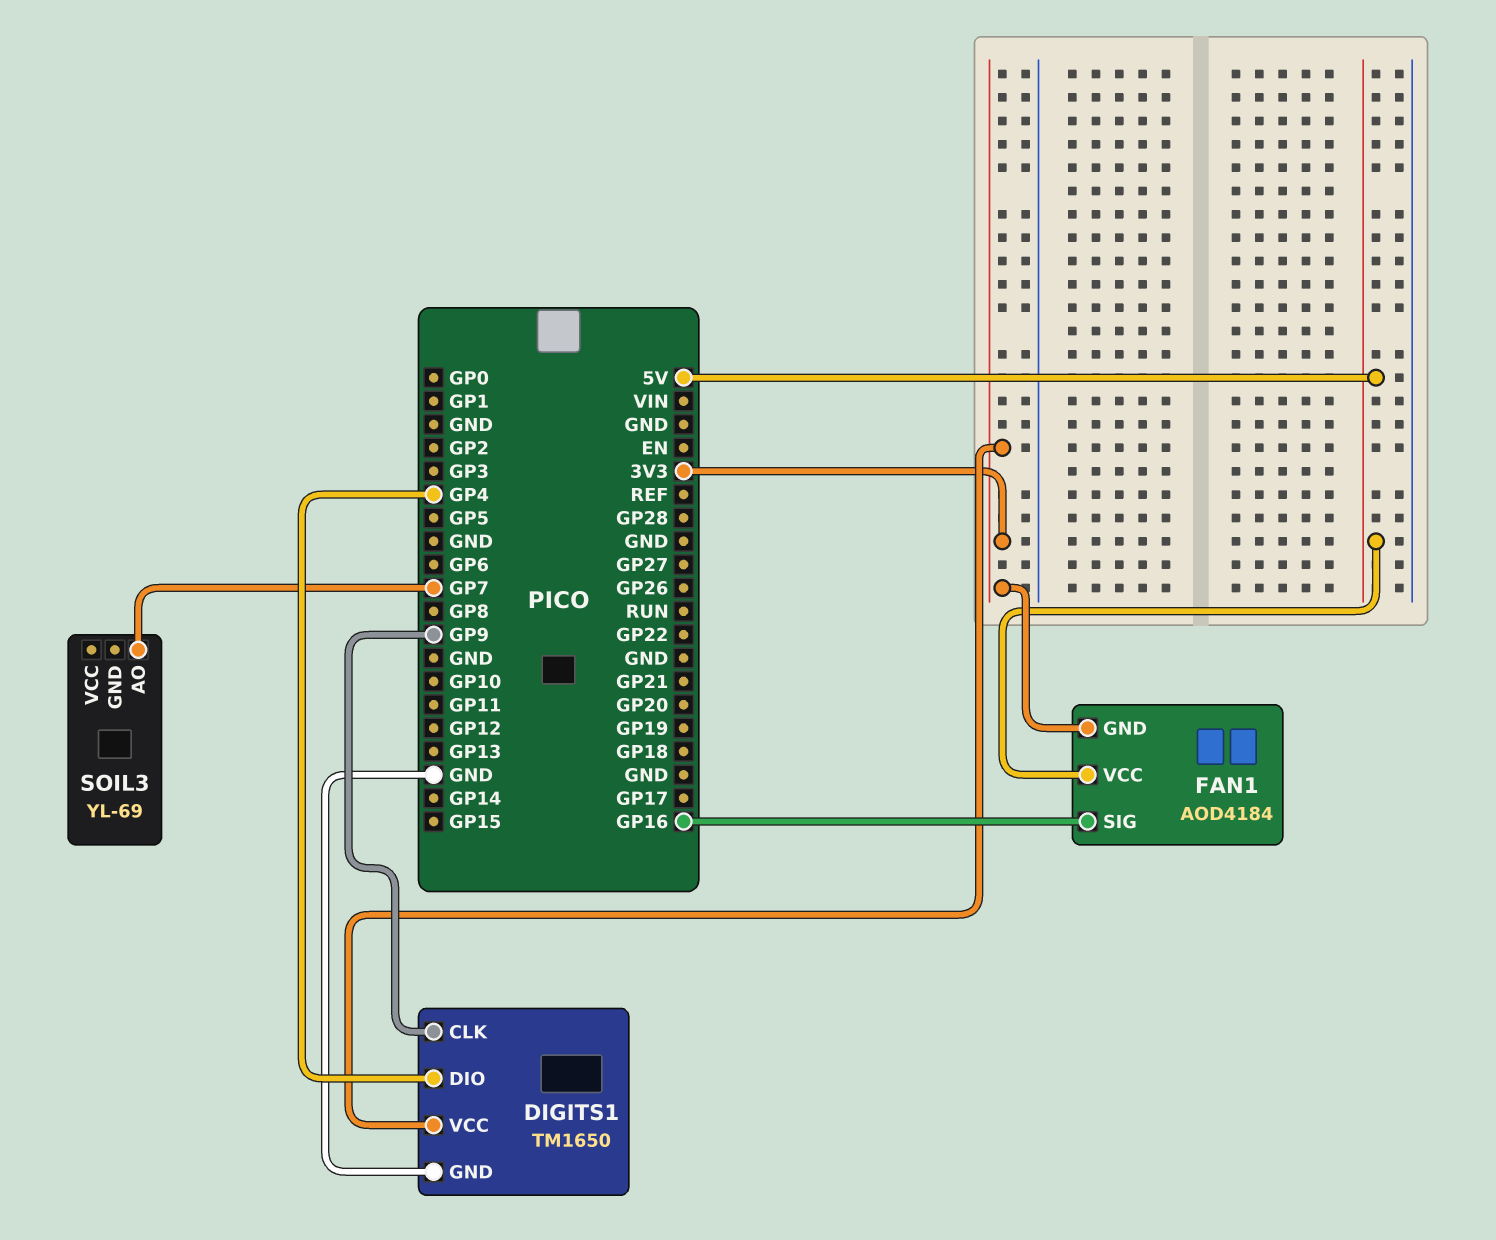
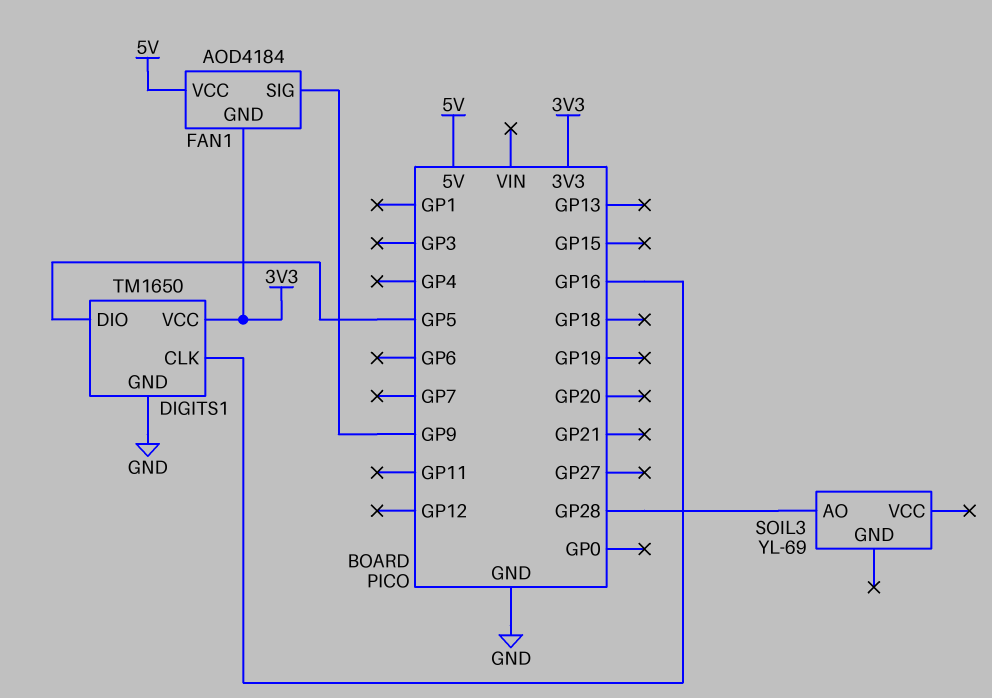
DIGITS1 pin CLK: GP9 -> GP16
DIGITS1 pin DIO: GP4 -> GP5
FAN1 pin SIG: GP16 -> GP9
SOIL3 pin AO: GP7 -> GP28

